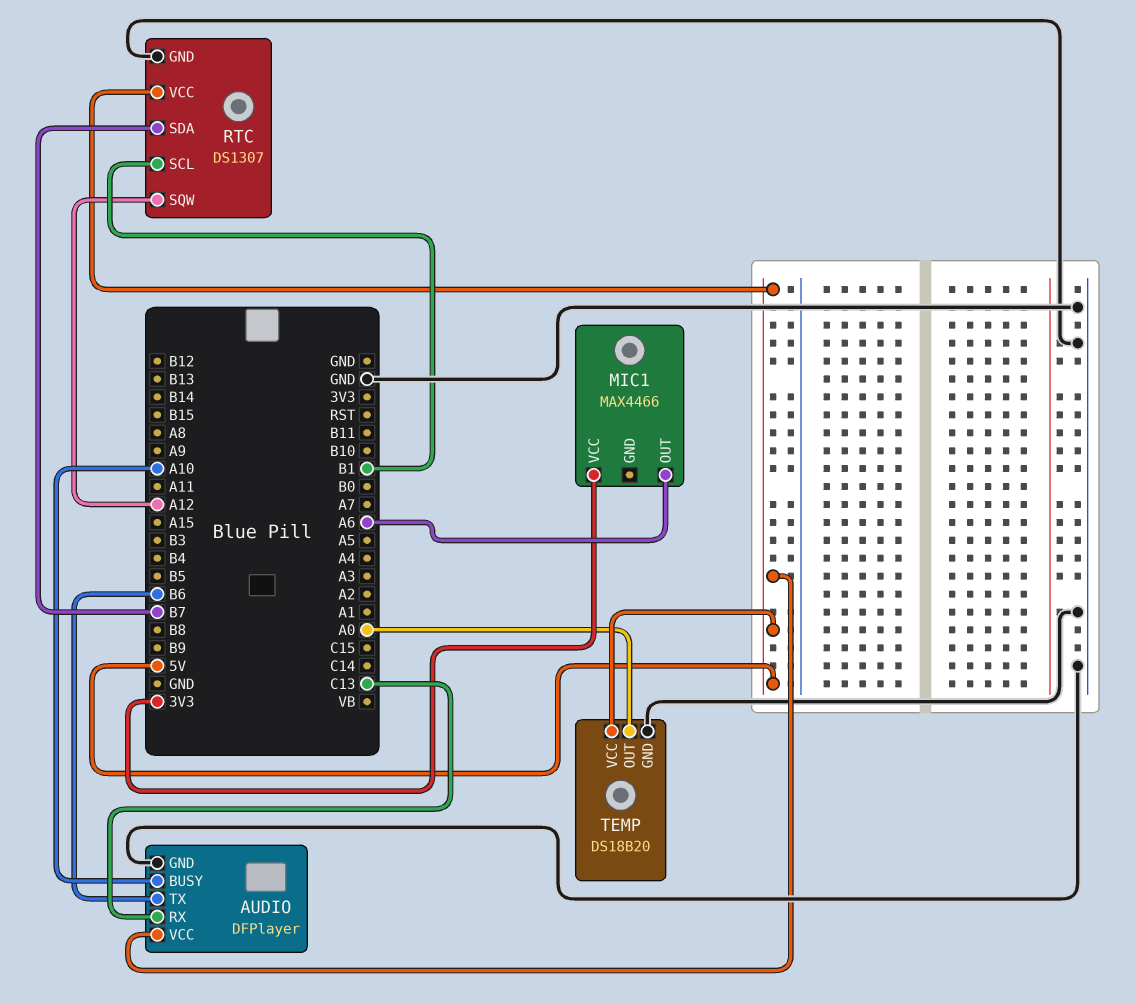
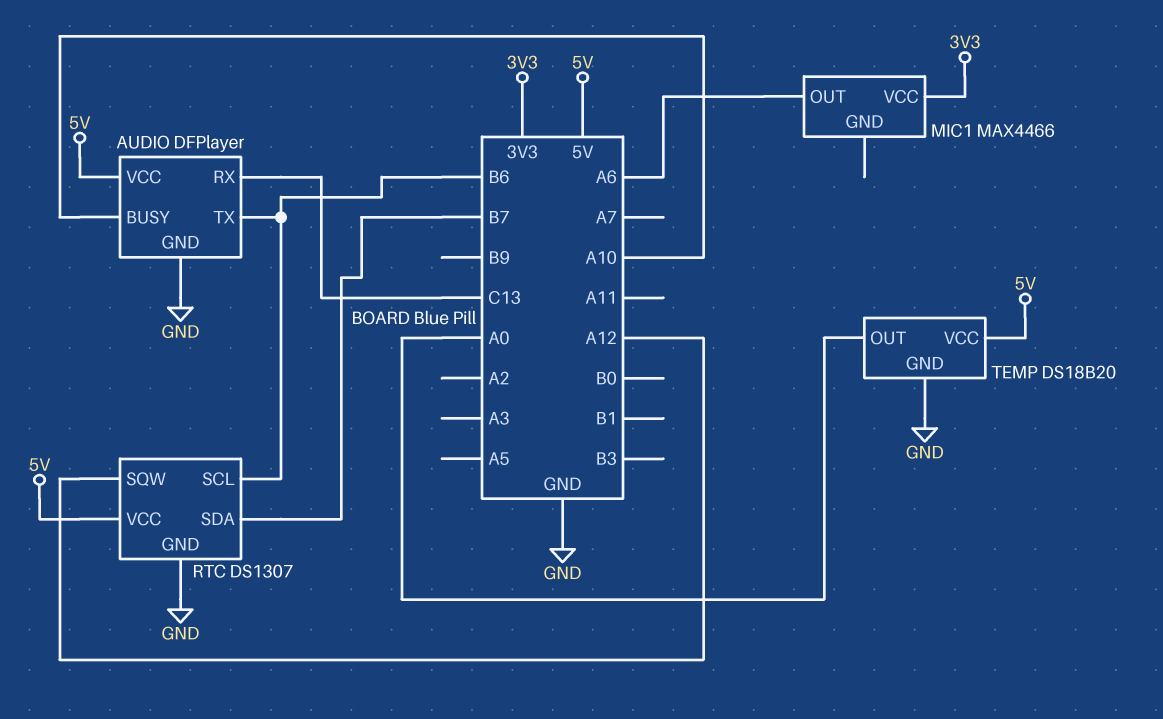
RTC pin SCL: B1 -> B6

